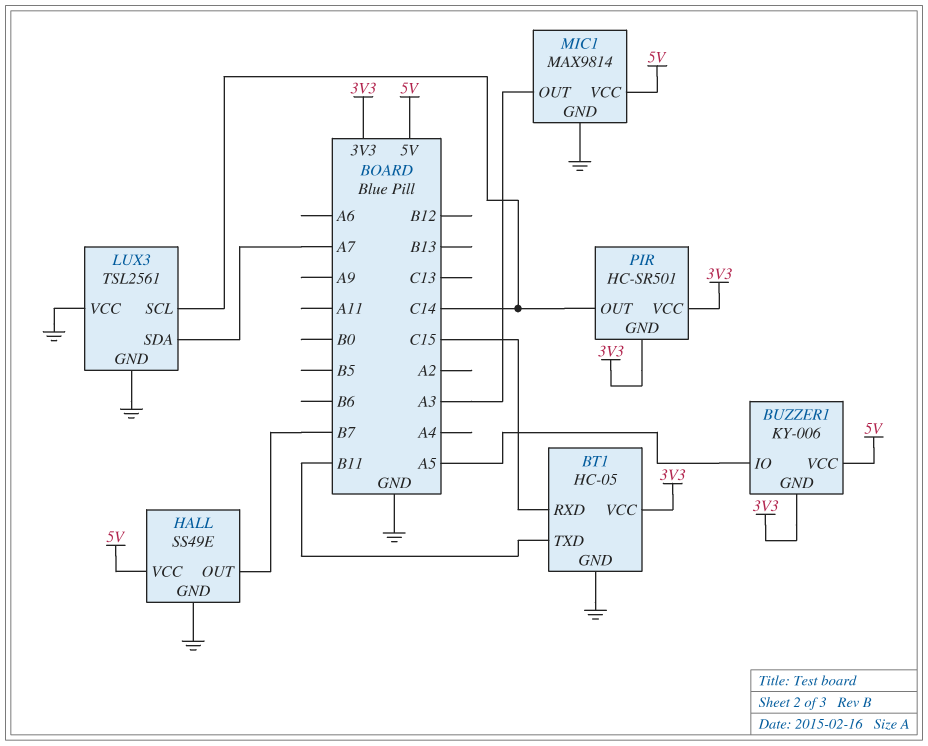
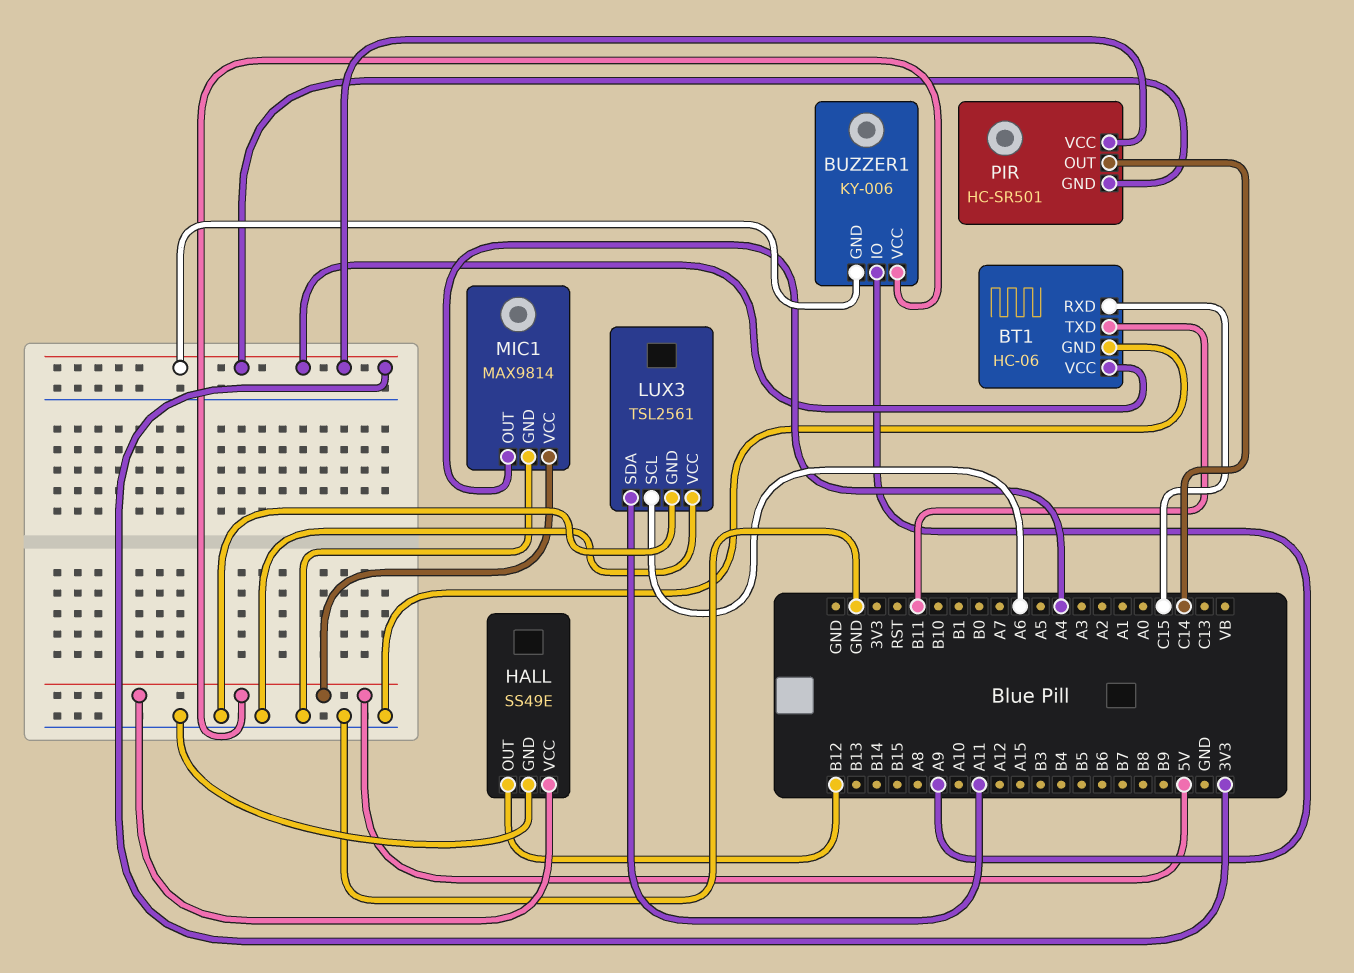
BT1: HC-05 -> HC-06
BUZZER1 pin IO: A5 -> A9
HALL pin OUT: B7 -> B12
LUX3 pin SCL: C14 -> A6
LUX3 pin SDA: A7 -> A11
MIC1 pin OUT: A3 -> A4

